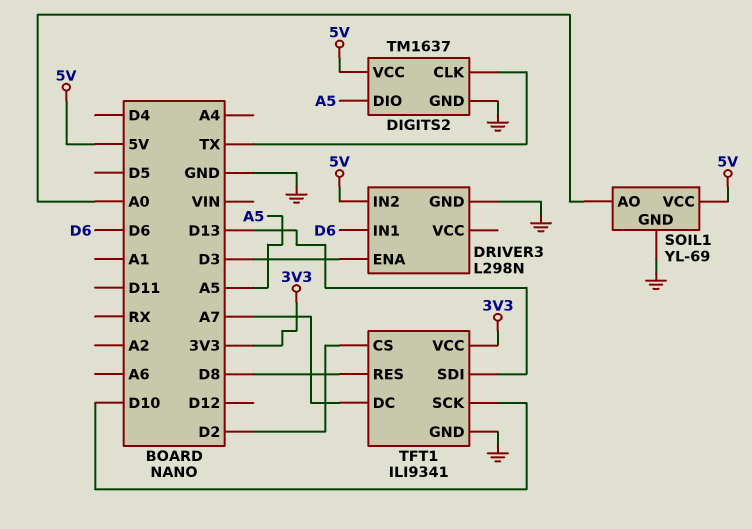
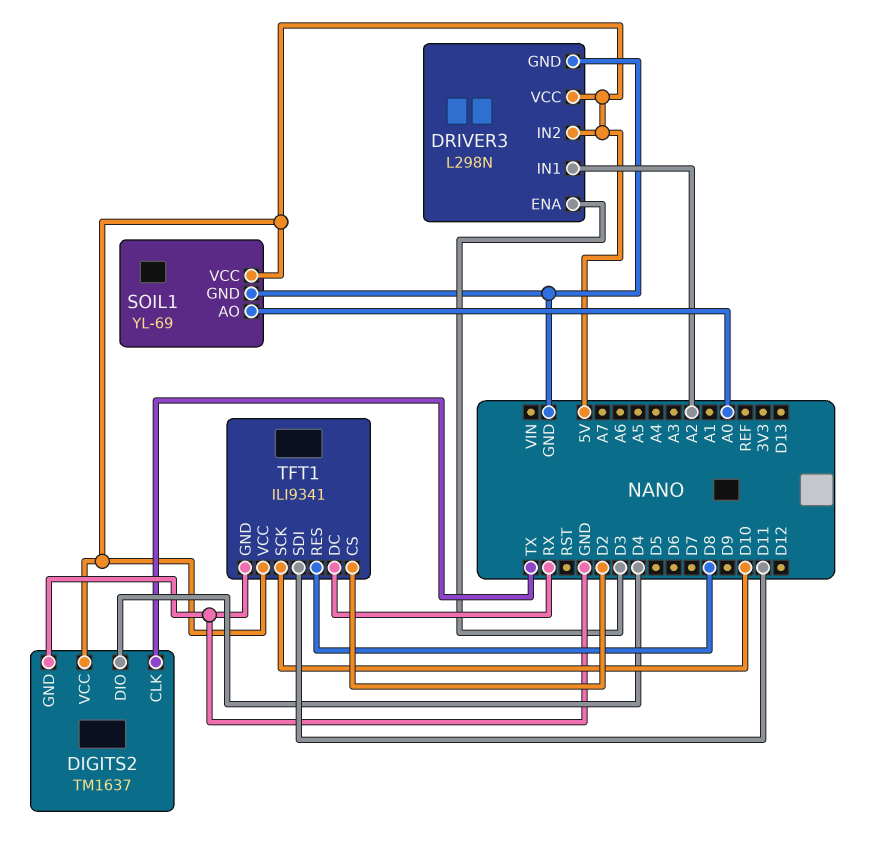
DIGITS2 pin DIO: A5 -> D4
DRIVER3 pin IN1: D6 -> A2
DRIVER3 pin VCC: none -> 5V
TFT1 pin DC: A7 -> RX
TFT1 pin SDI: D13 -> D11
TFT1 pin VCC: 3V3 -> 5V

